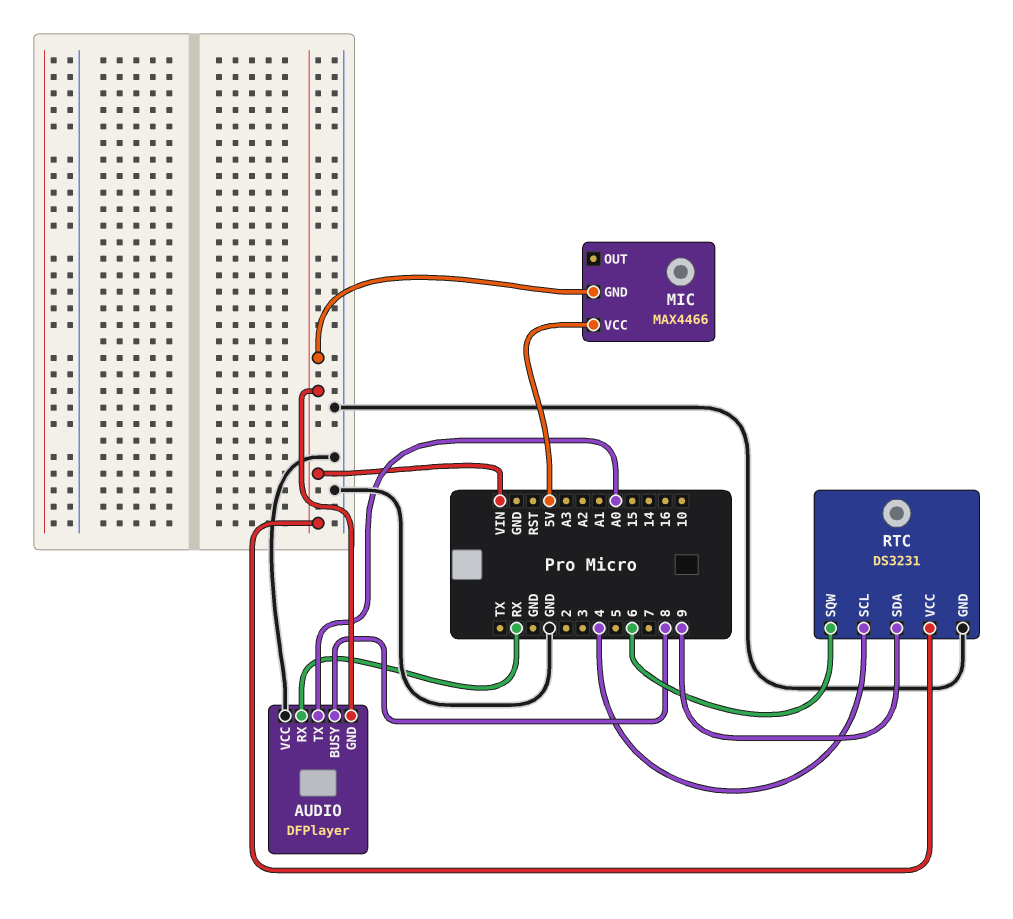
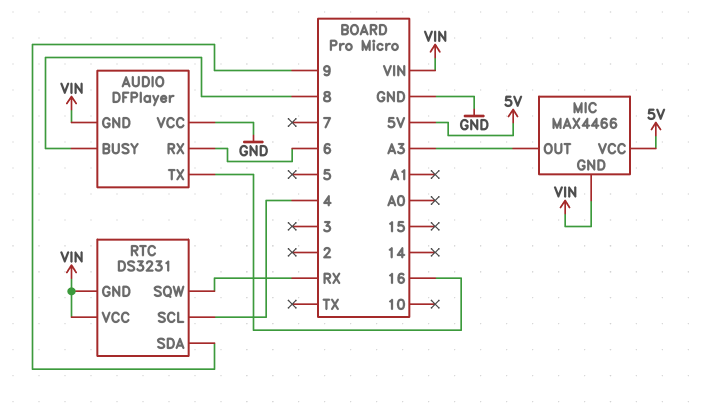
AUDIO pin RX: RX -> 6
AUDIO pin TX: A0 -> 16
MIC pin OUT: none -> A3
RTC pin GND: GND -> VIN
RTC pin SQW: 6 -> RX

